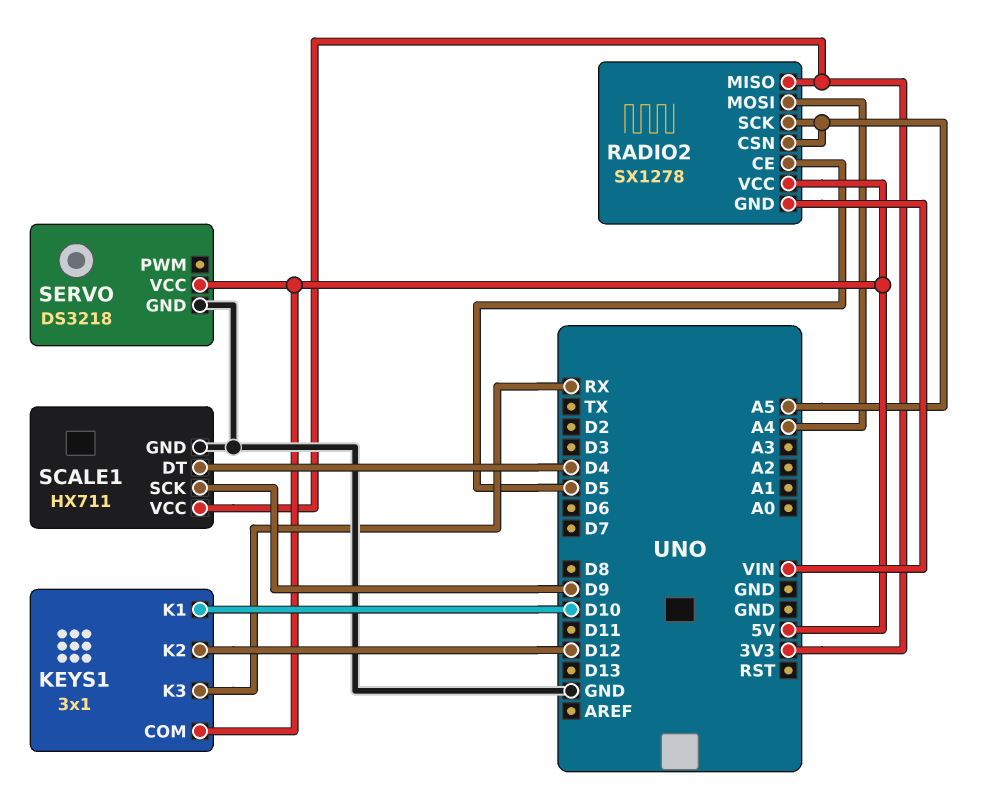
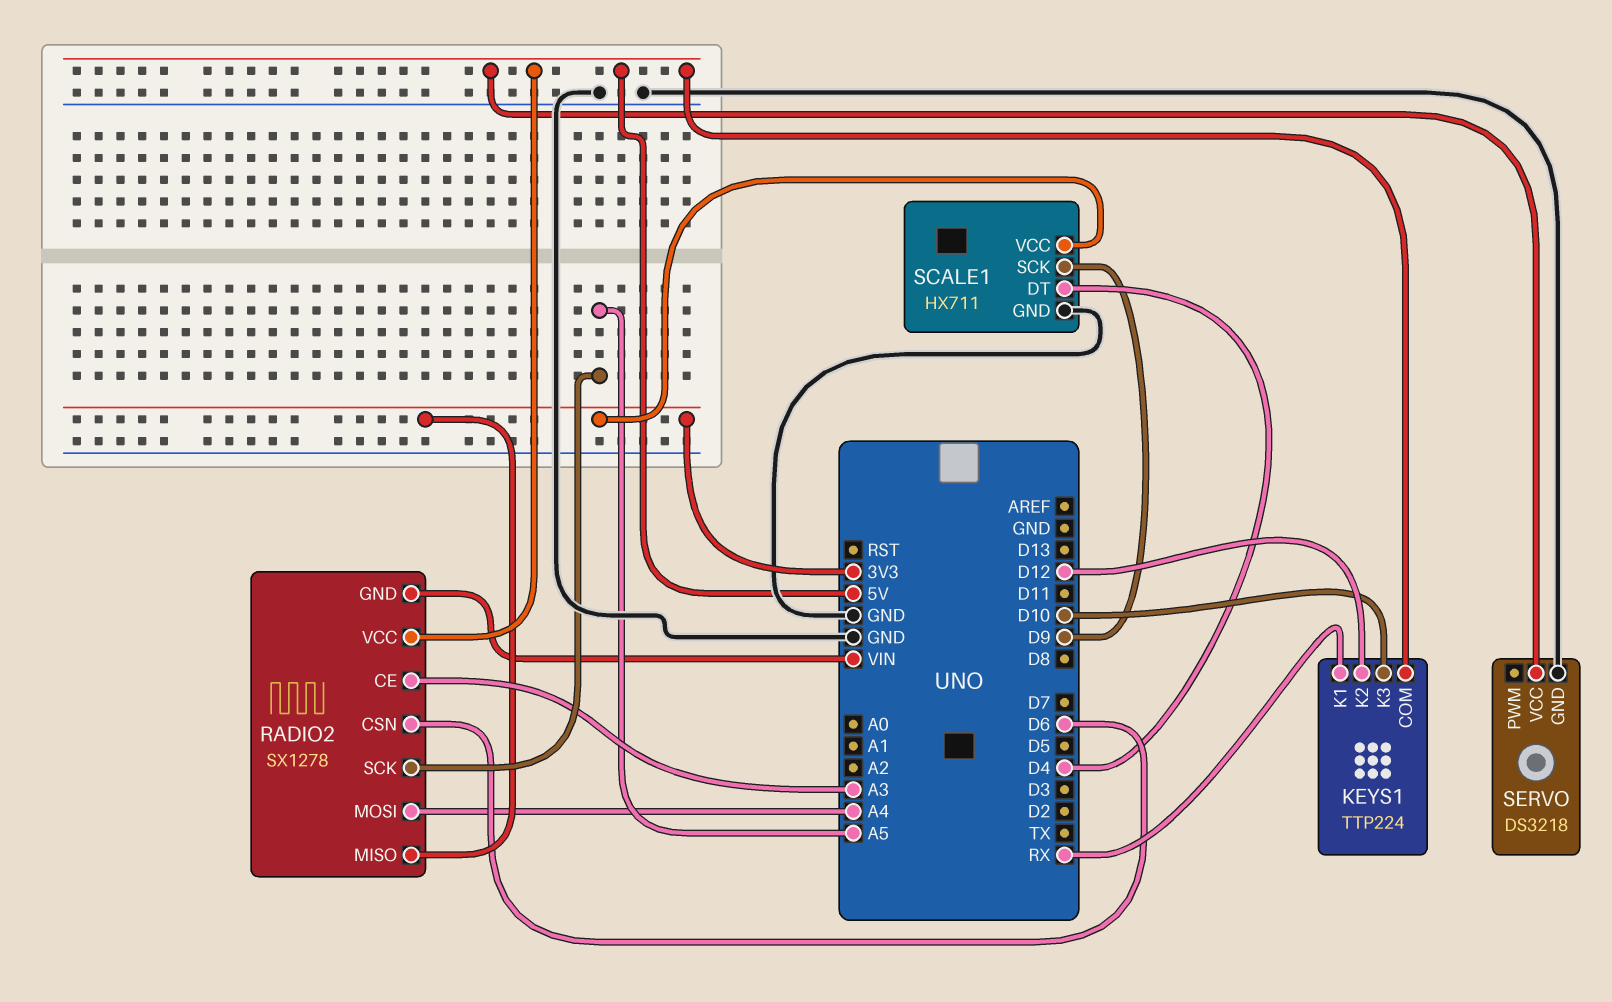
KEYS1: 3x1 -> TTP224
KEYS1 pin K1: D10 -> RX
KEYS1 pin K3: RX -> D10
RADIO2 pin CE: D5 -> A3
RADIO2 pin CSN: A5 -> D6

